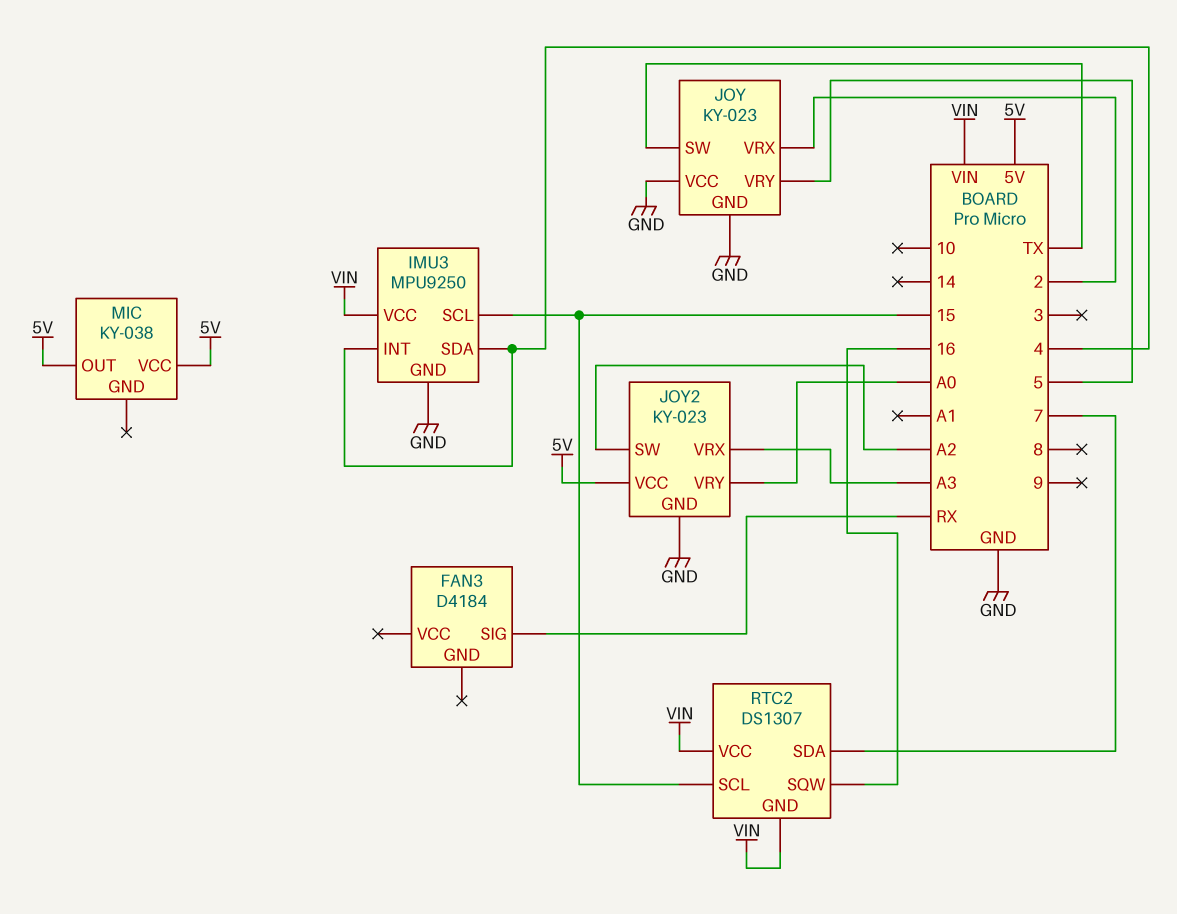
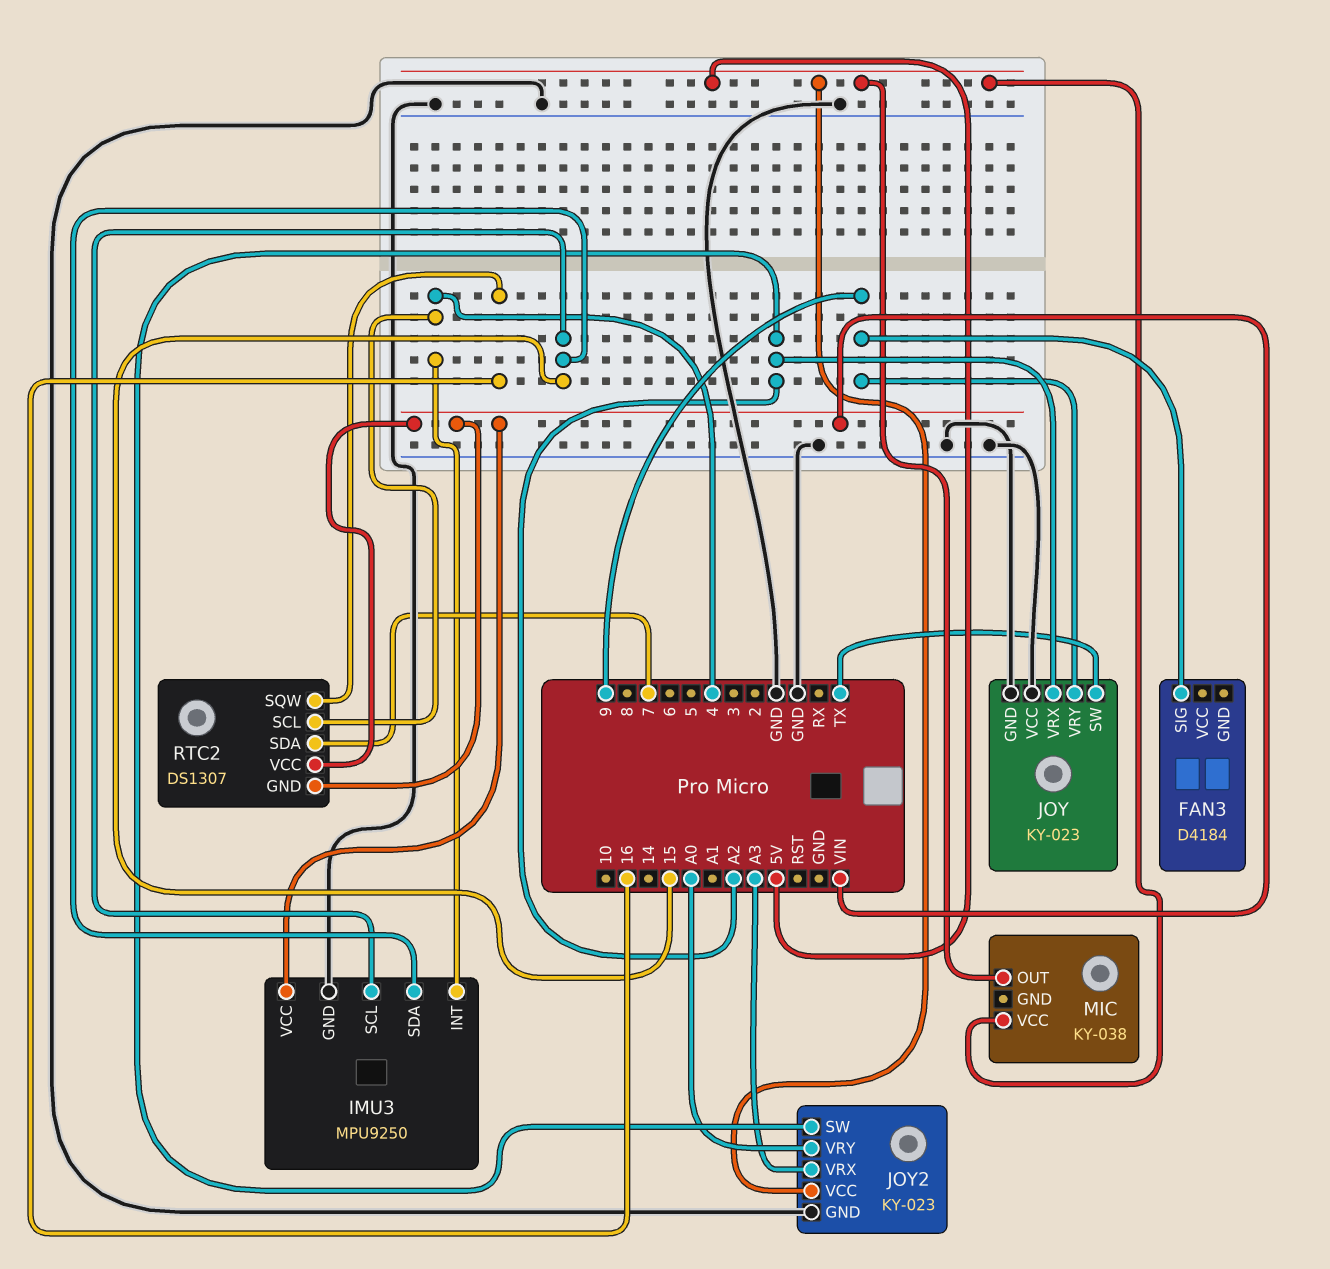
FAN3 pin SIG: RX -> 9
IMU3 pin SDA: 4 -> 15
JOY pin VRX: 2 -> A2
JOY pin VRY: 5 -> 9
RTC2 pin SCL: 15 -> 4

